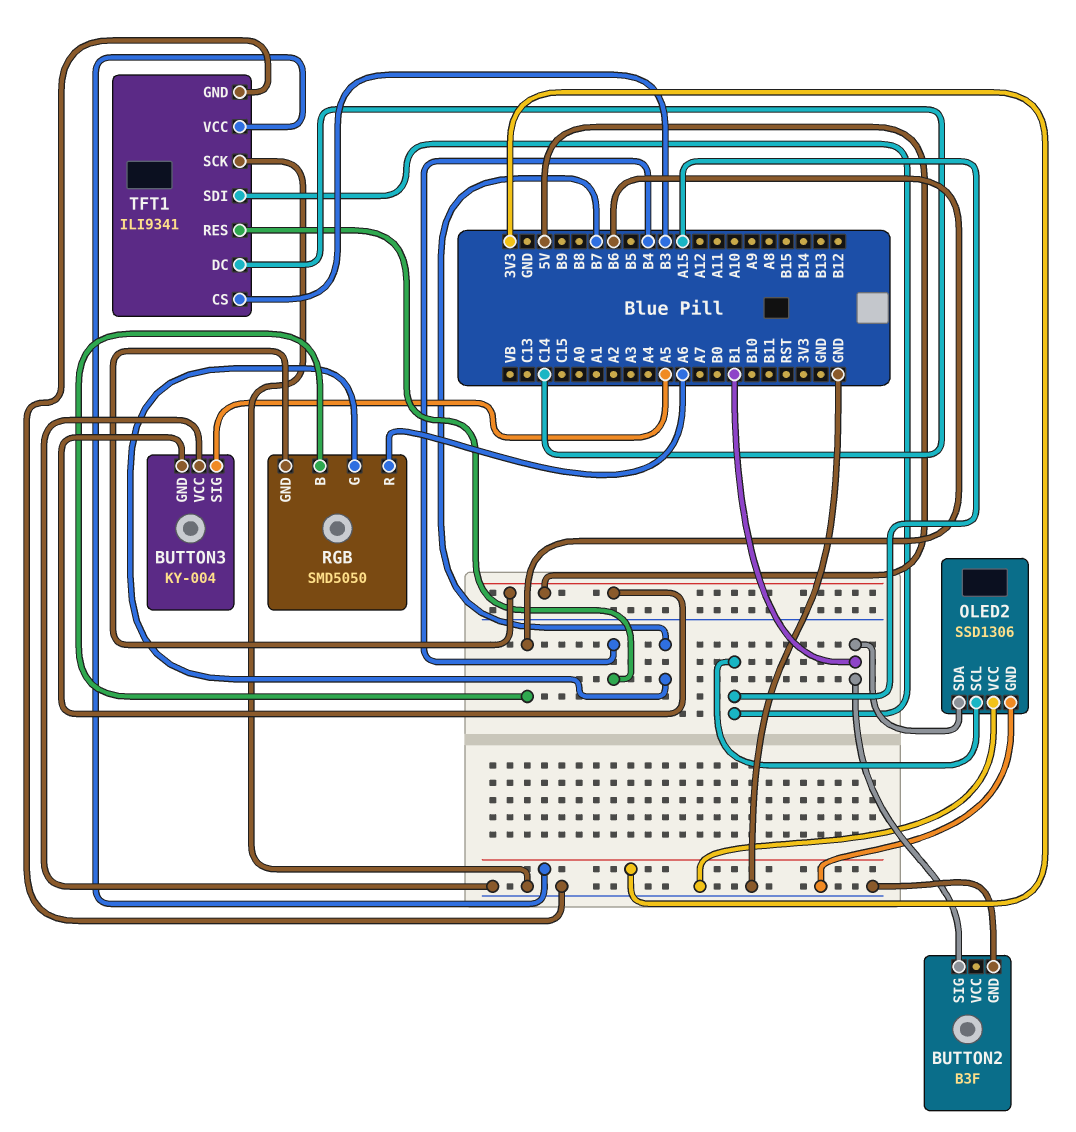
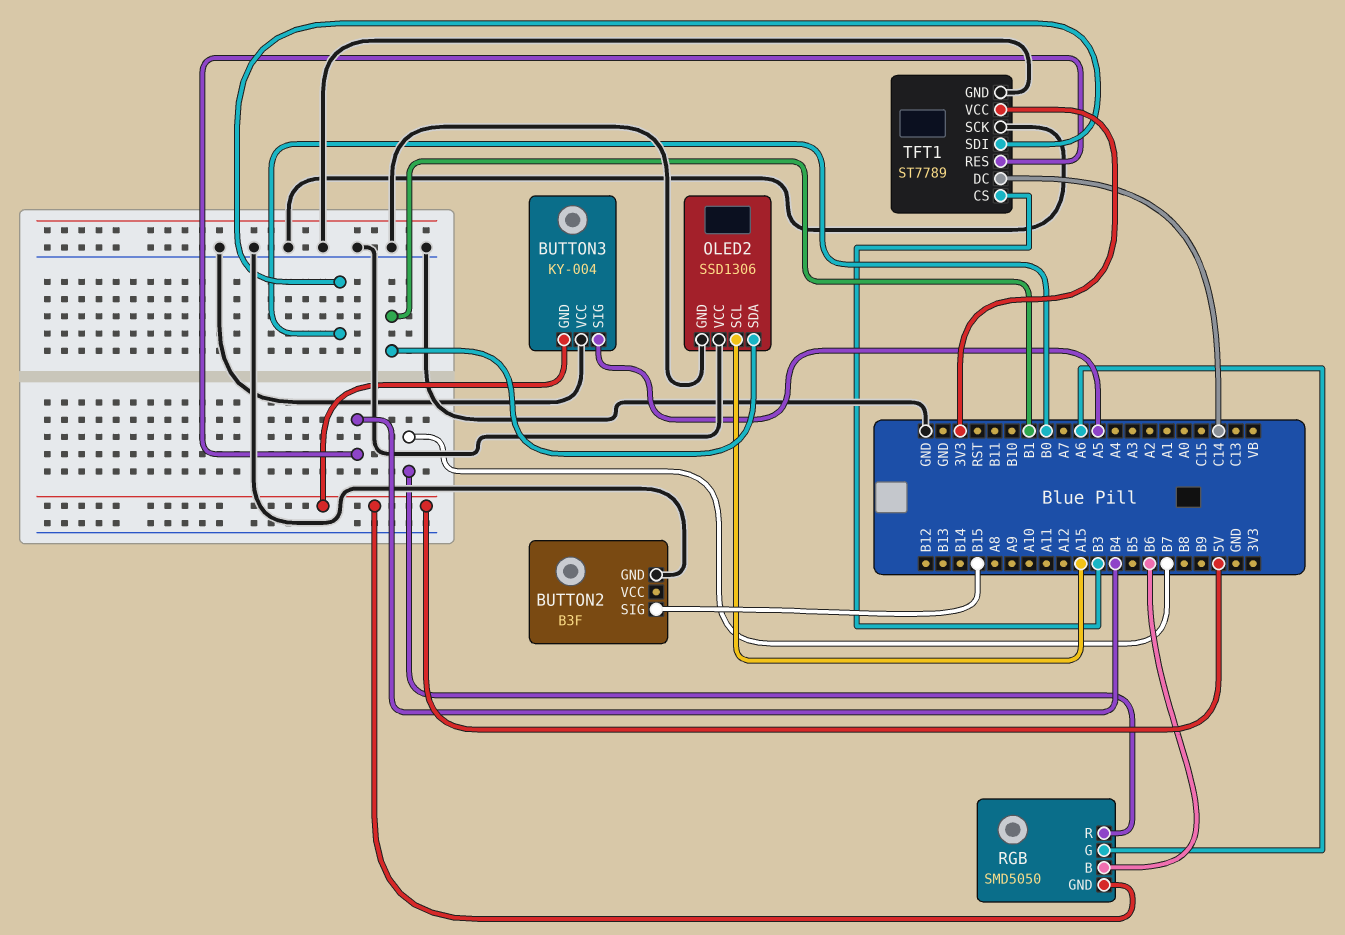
BUTTON2 pin SIG: B1 -> B15
RGB pin G: B7 -> A6
RGB pin R: A6 -> B7
TFT1: ILI9341 -> ST7789
TFT1 pin SDI: A15 -> B0

